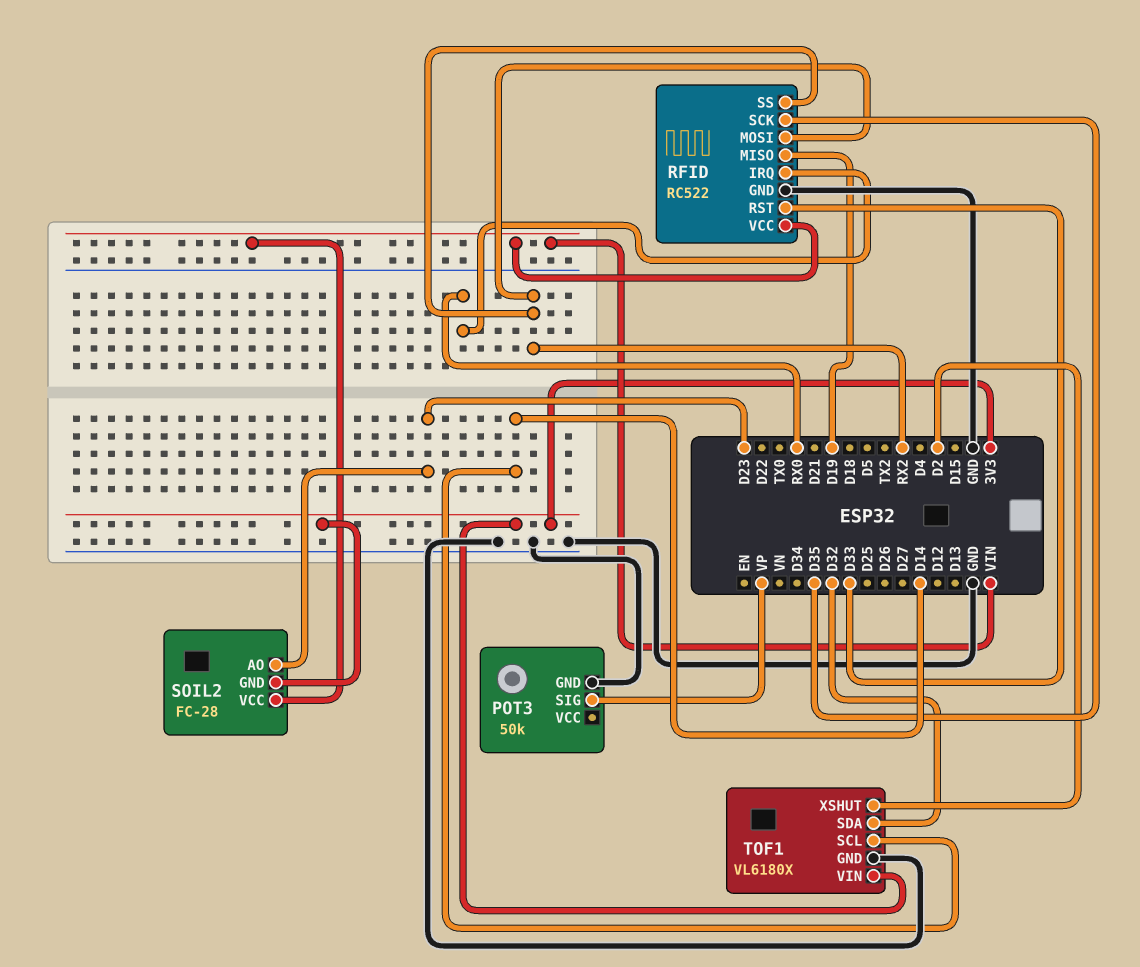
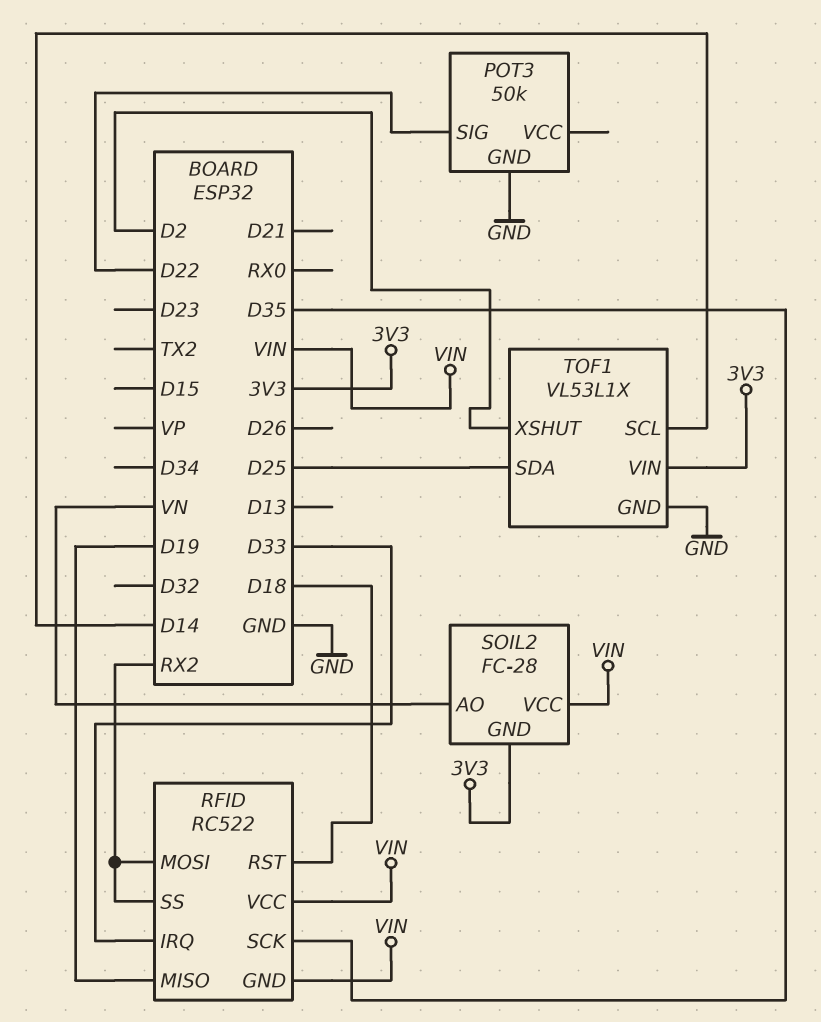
POT3 pin SIG: VP -> D22
RFID pin GND: GND -> VIN
RFID pin IRQ: RX0 -> D33
RFID pin RST: D33 -> D18
SOIL2 pin AO: D23 -> VN
TOF1: VL6180X -> VL53L1X
TOF1 pin SDA: D32 -> D25

